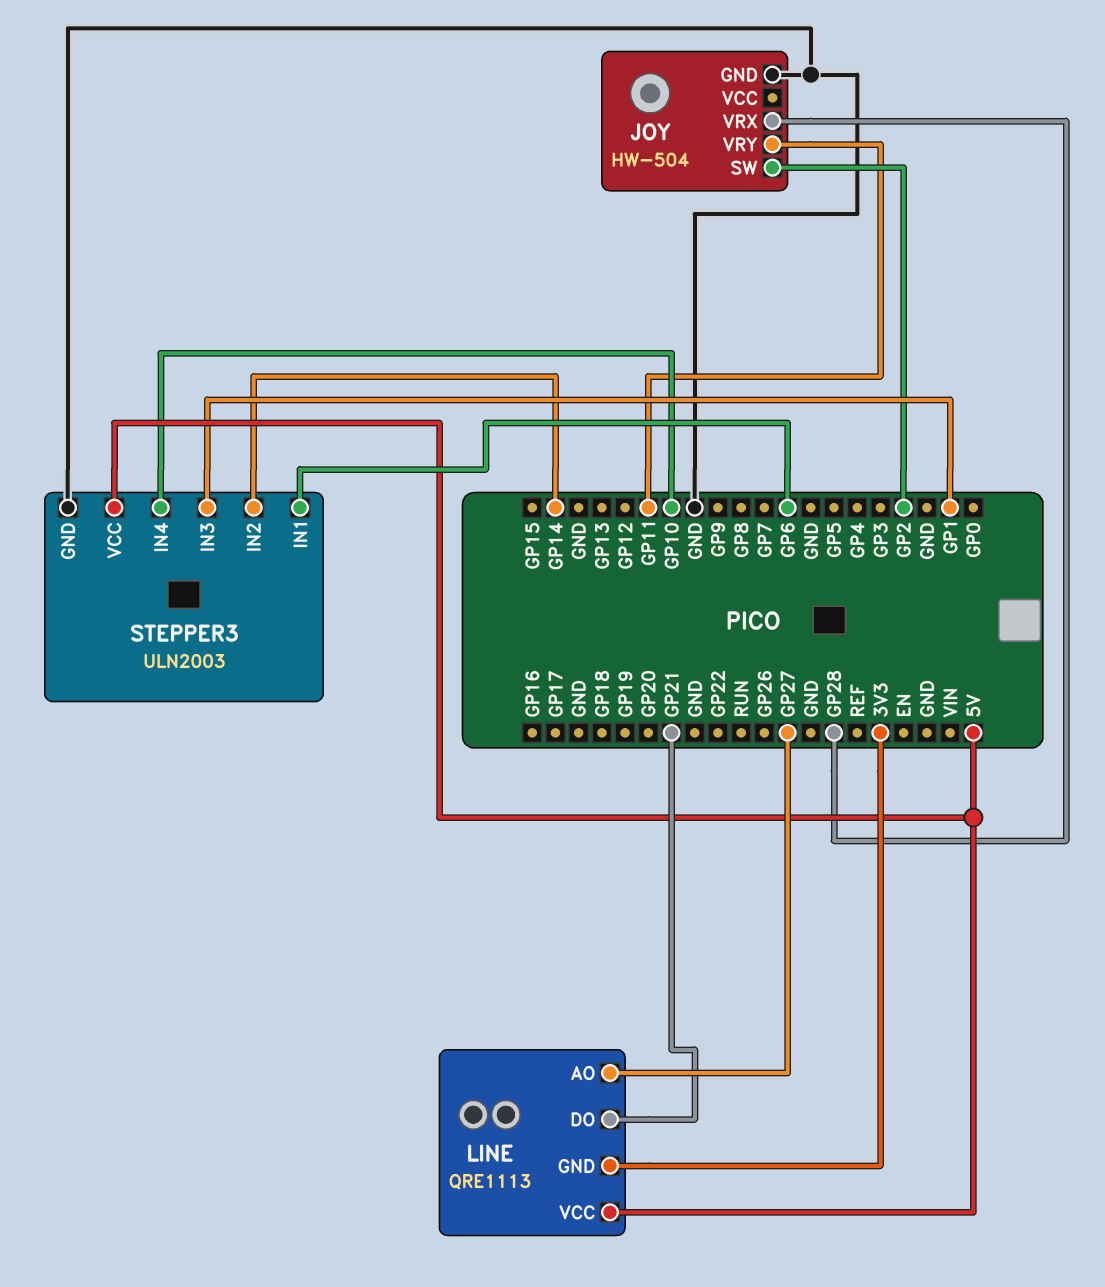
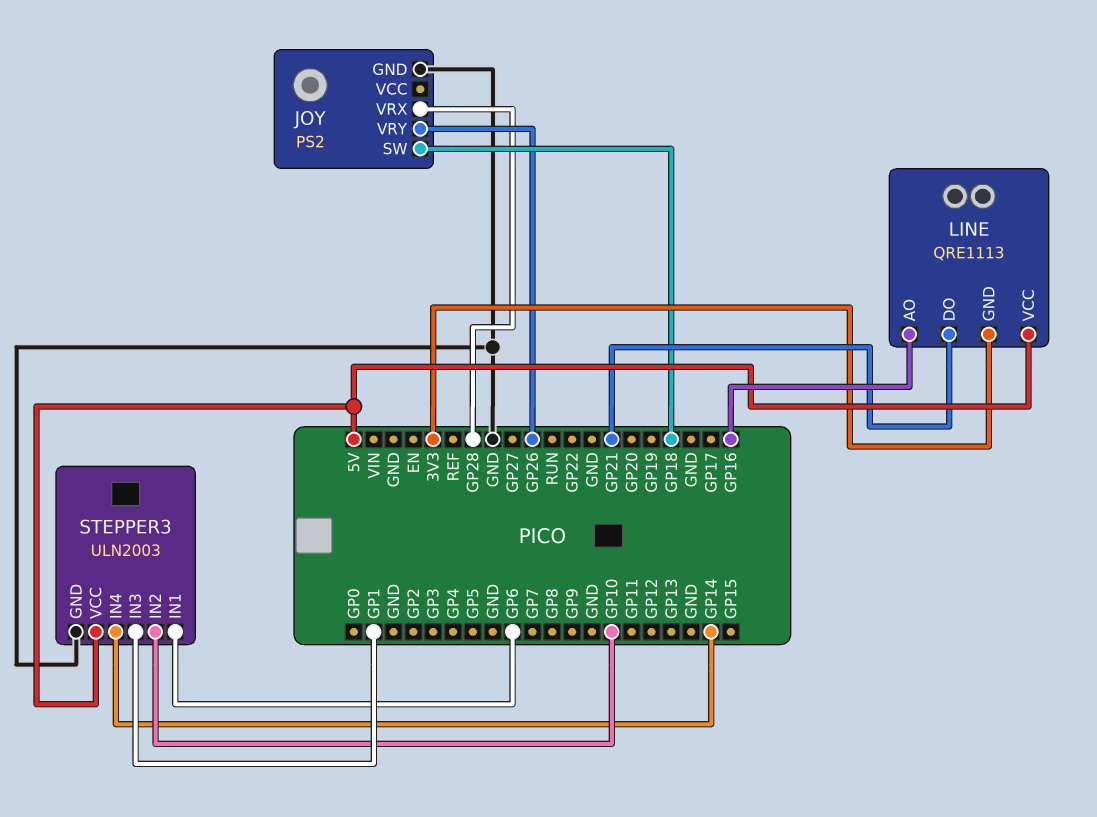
JOY: HW-504 -> PS2
JOY pin SW: GP2 -> GP18
JOY pin VRY: GP11 -> GP26
LINE pin AO: GP27 -> GP16
STEPPER3 pin IN2: GP14 -> GP10
STEPPER3 pin IN4: GP10 -> GP14

